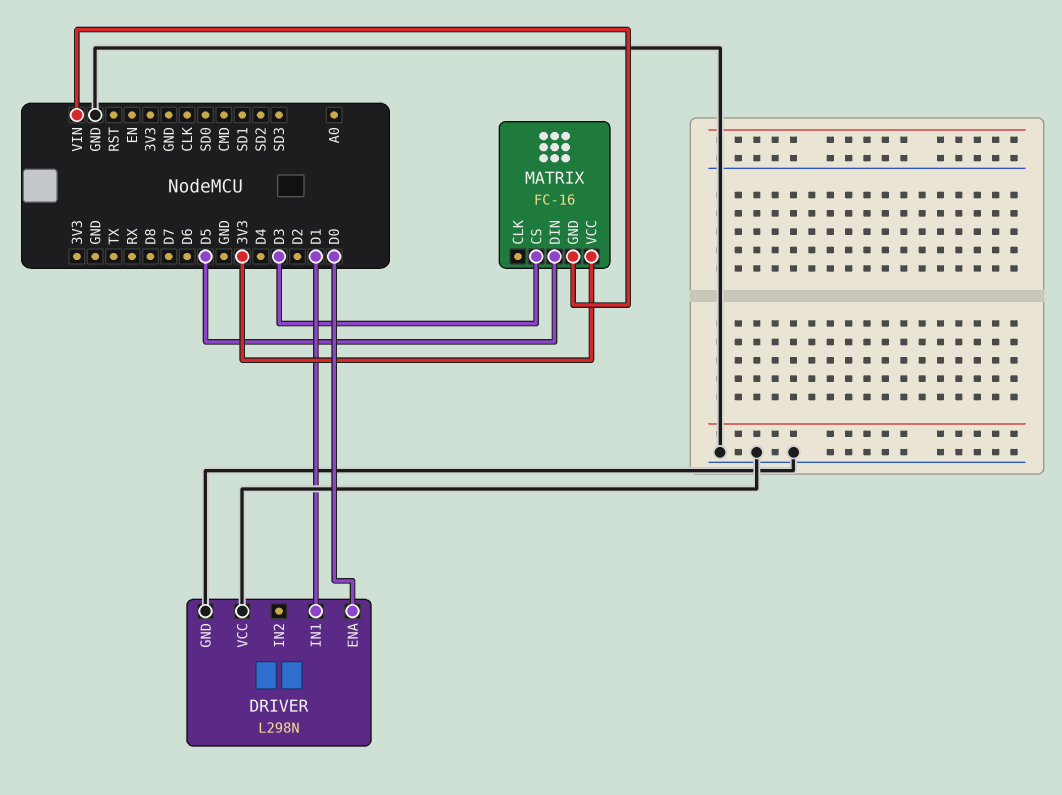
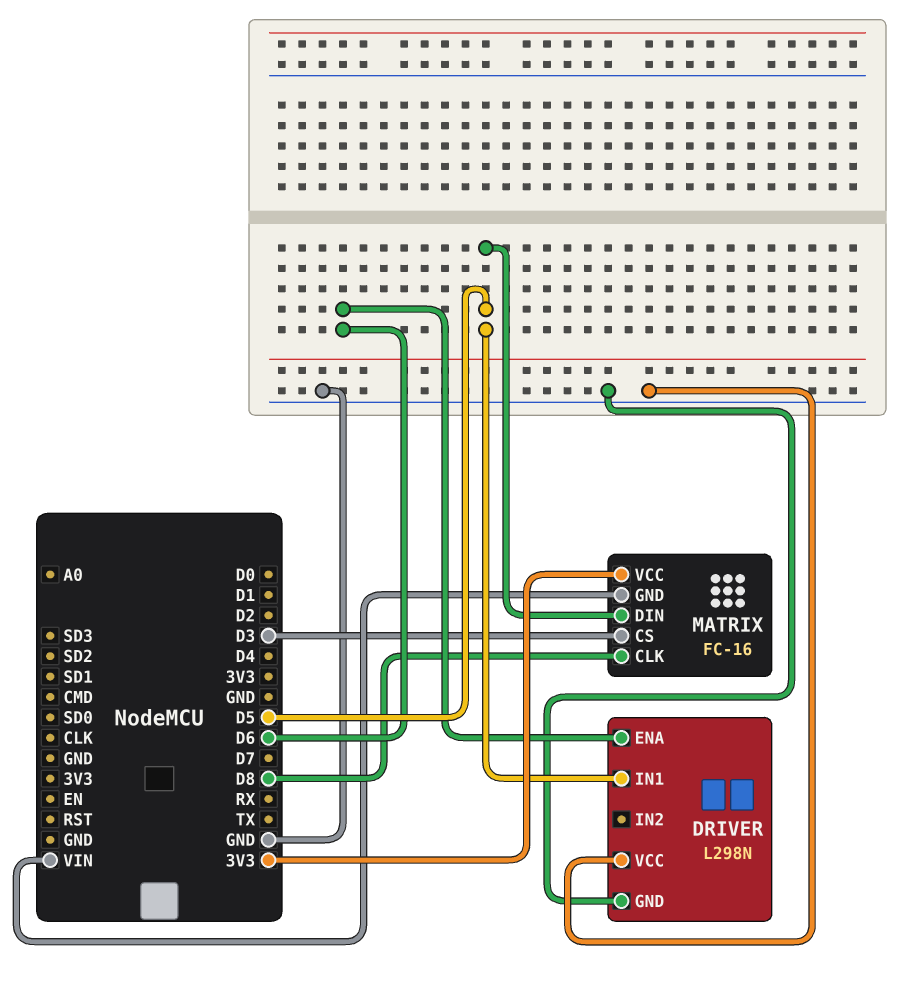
DRIVER pin ENA: D0 -> D6
DRIVER pin IN1: D1 -> D5
MATRIX pin CLK: none -> D8

